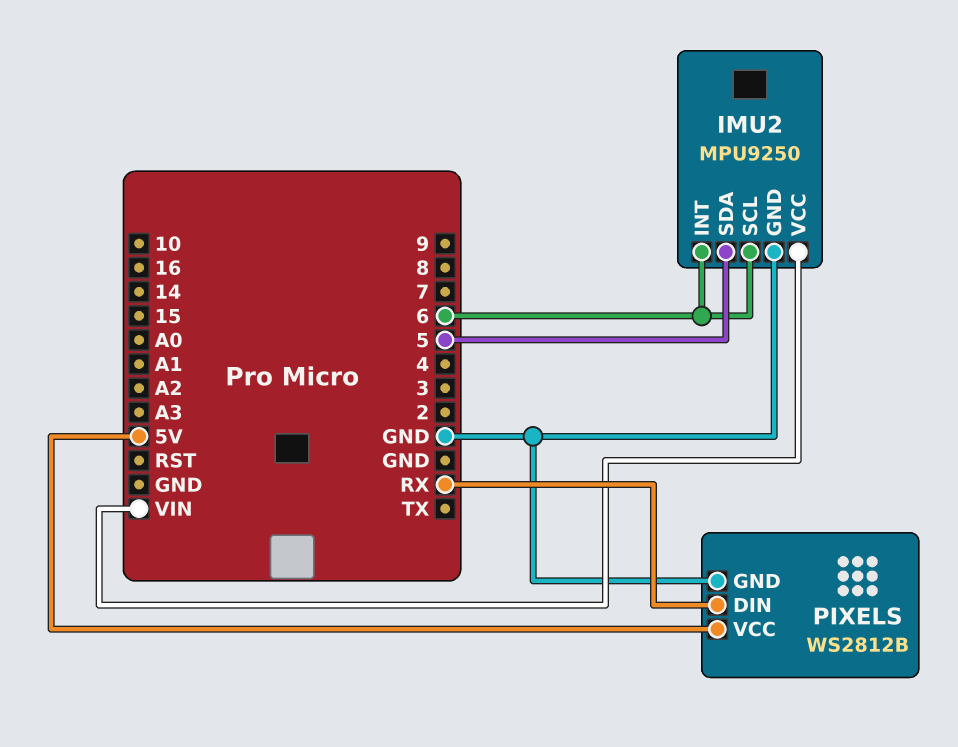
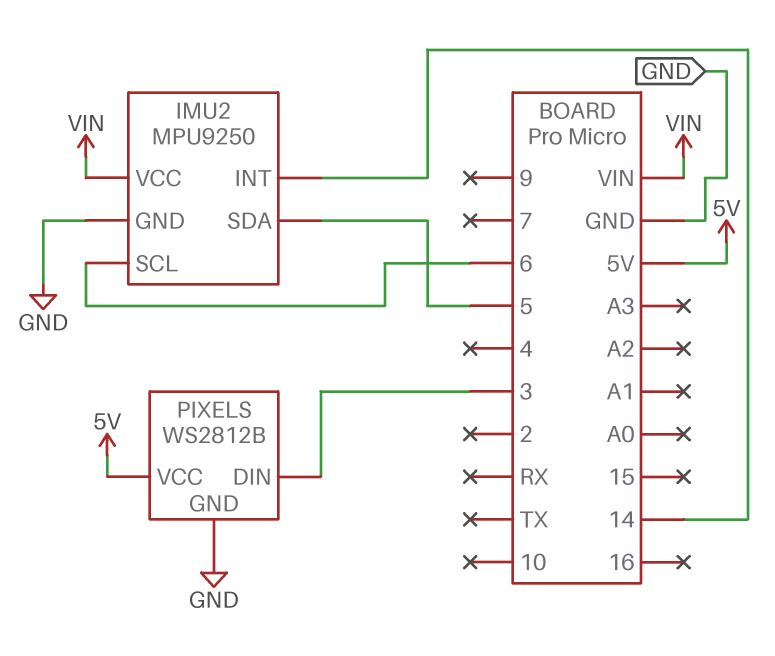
IMU2 pin INT: 6 -> 14
PIXELS pin DIN: RX -> 3

